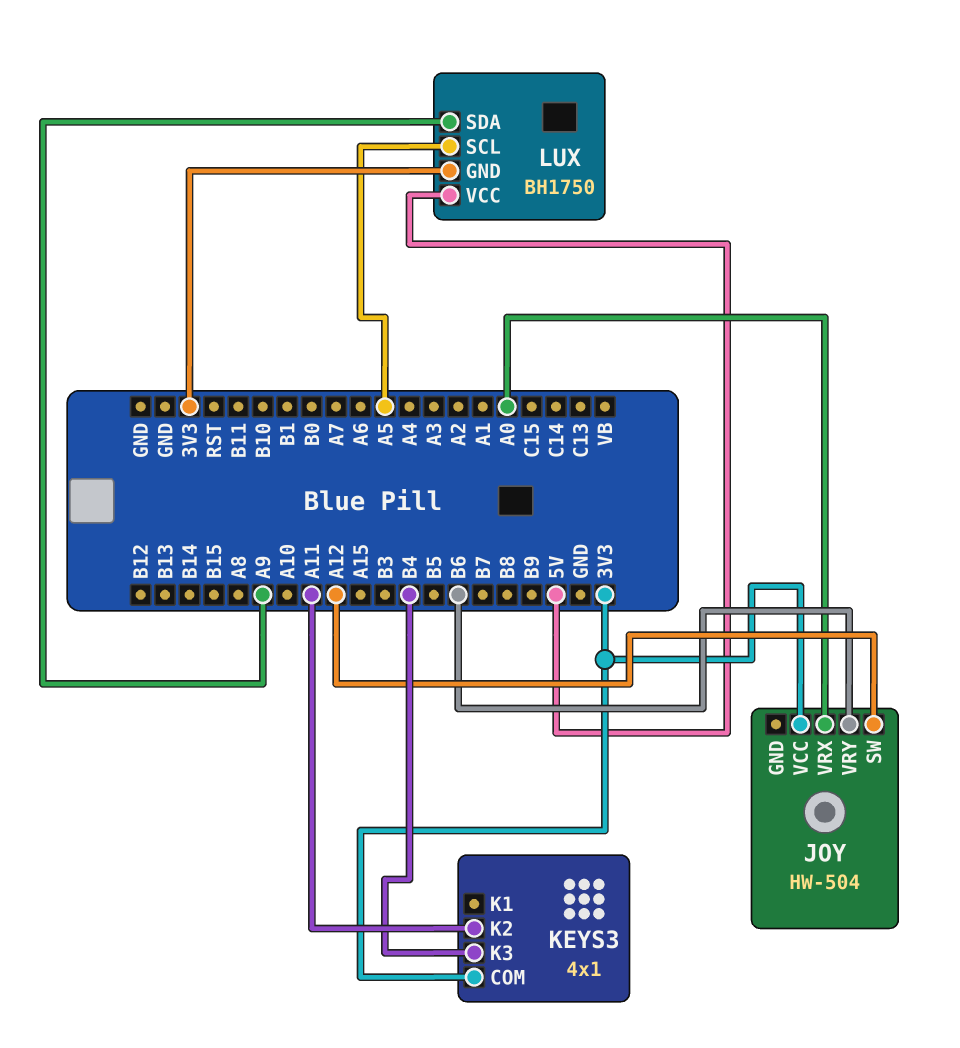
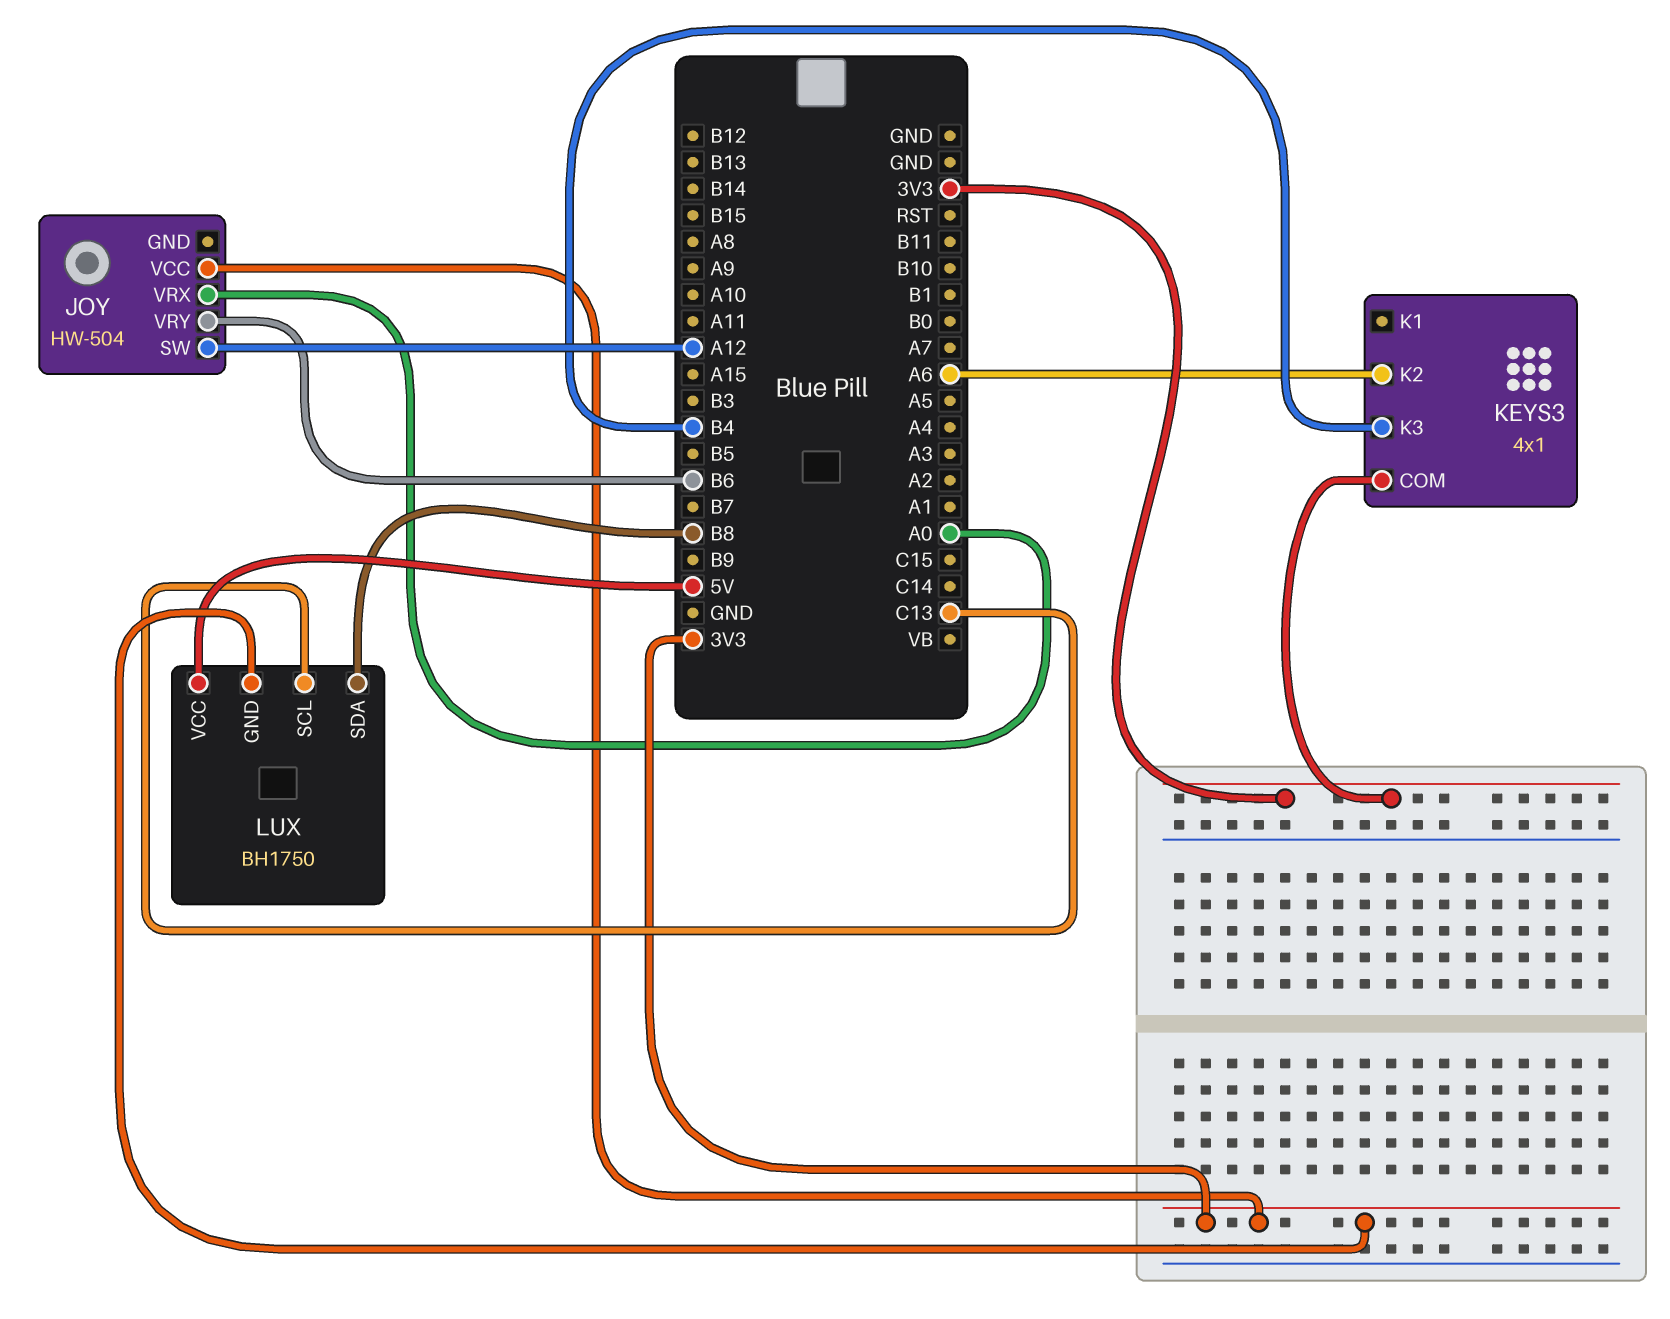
KEYS3 pin K2: A11 -> A6
LUX pin SCL: A5 -> C13
LUX pin SDA: A9 -> B8

